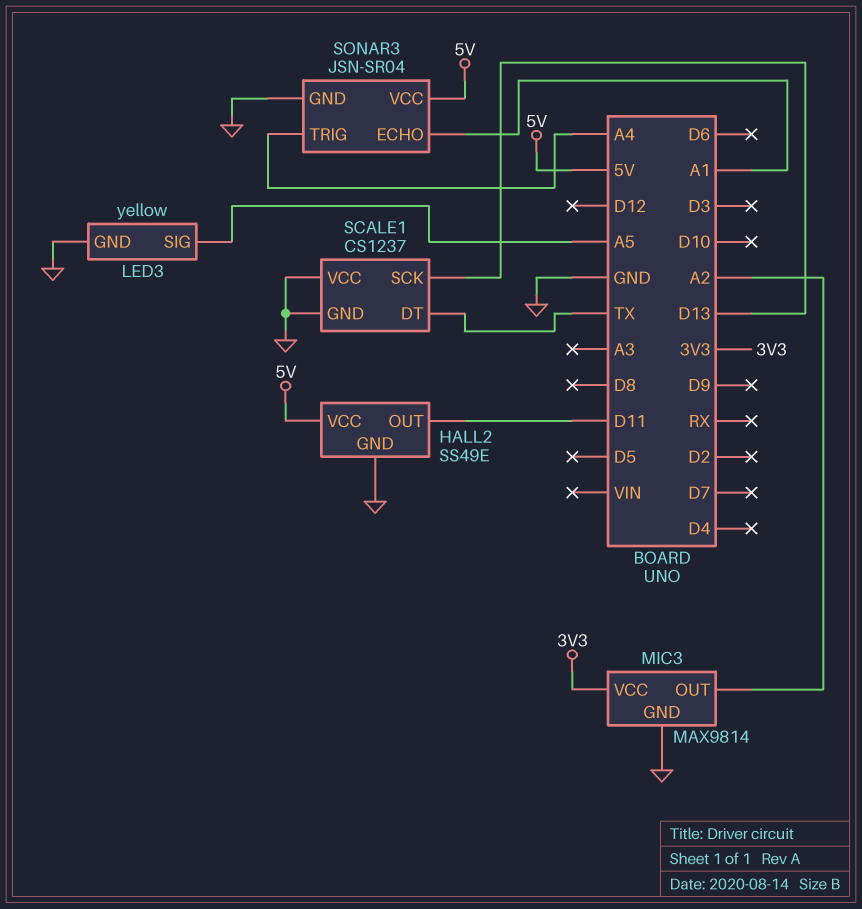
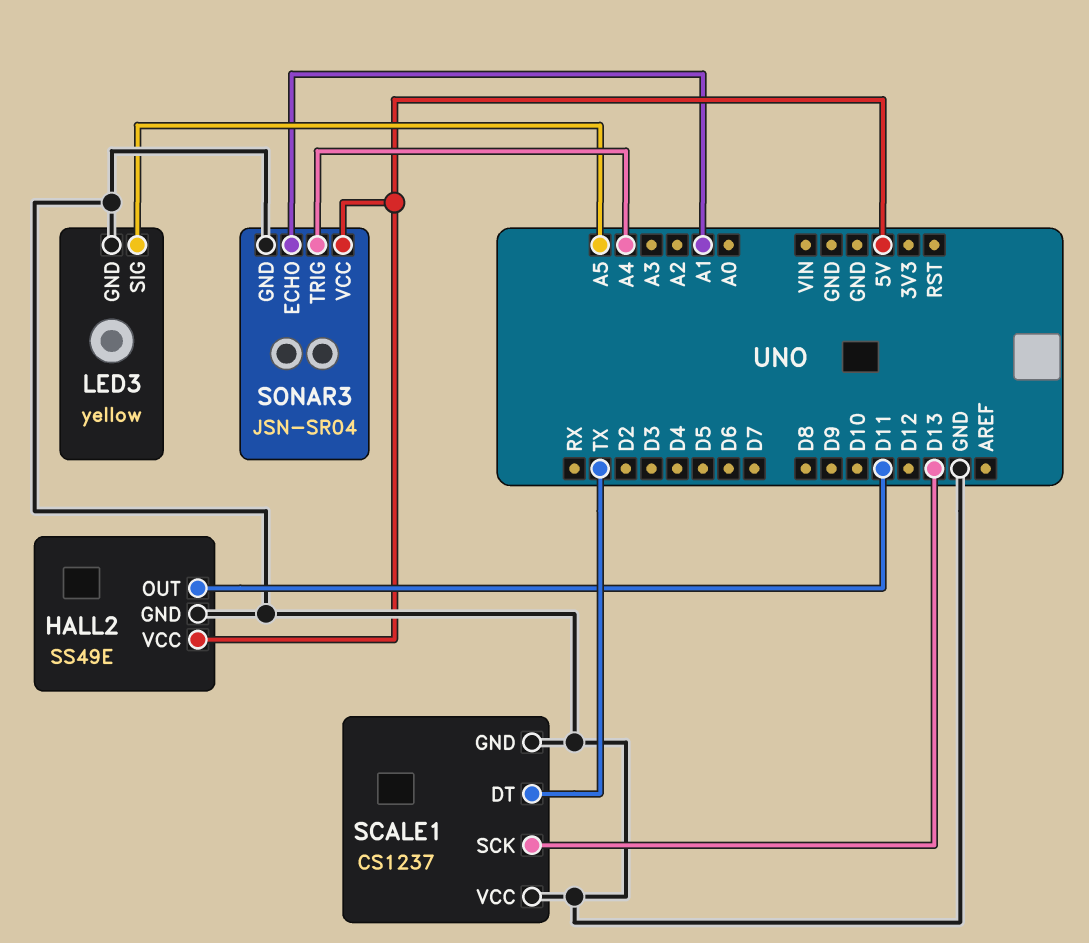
MIC3: MAX9814 -> none
MIC3 pin GND: GND -> none
MIC3 pin OUT: A2 -> none
MIC3 pin VCC: 3V3 -> none

